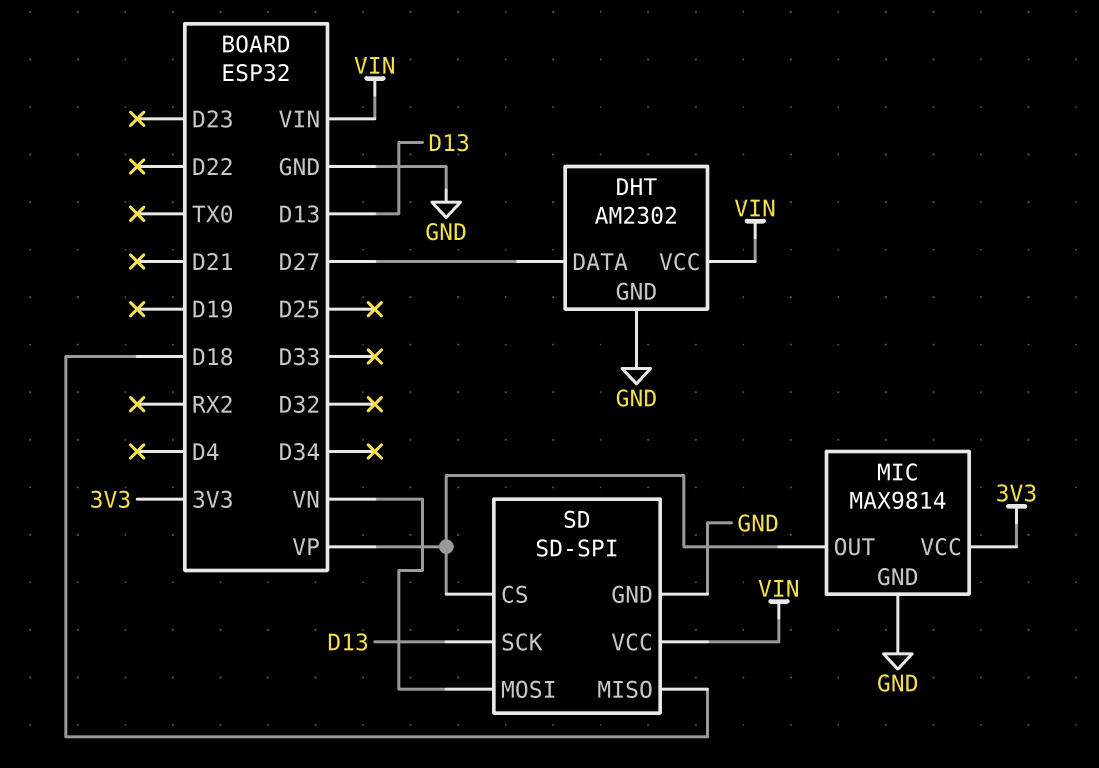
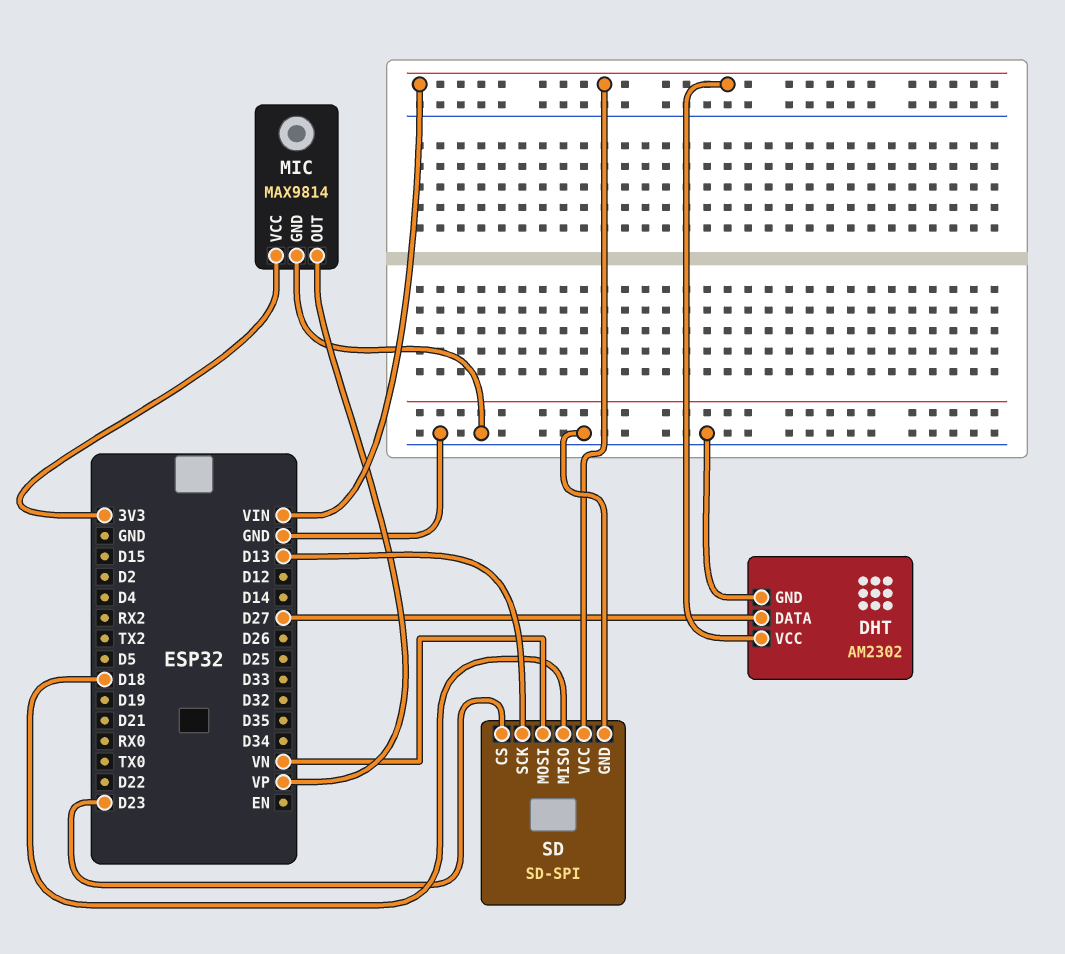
SD pin CS: VP -> D23

